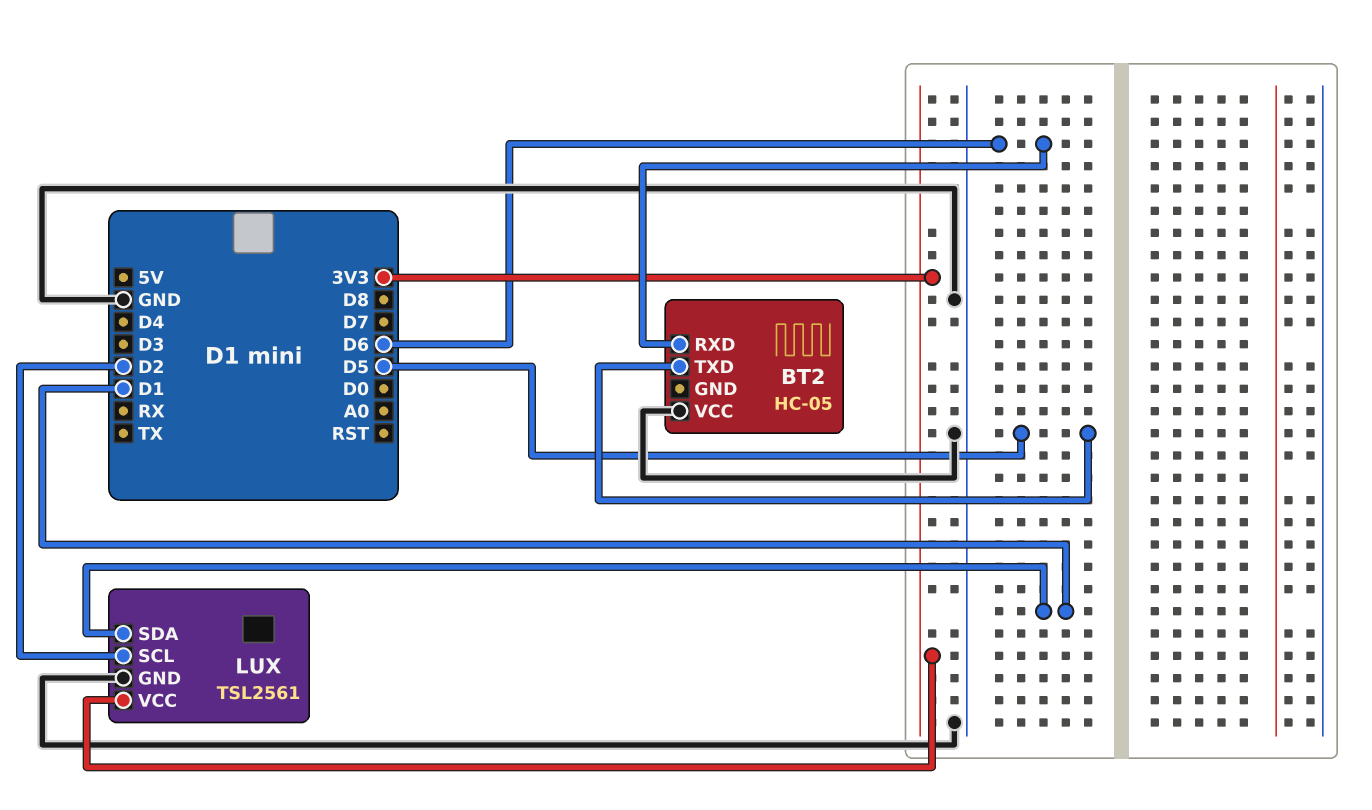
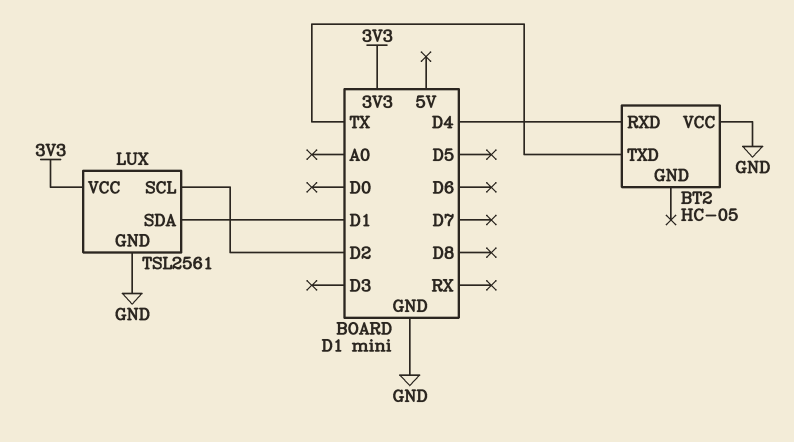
BT2 pin RXD: D6 -> D4
BT2 pin TXD: D5 -> TX

